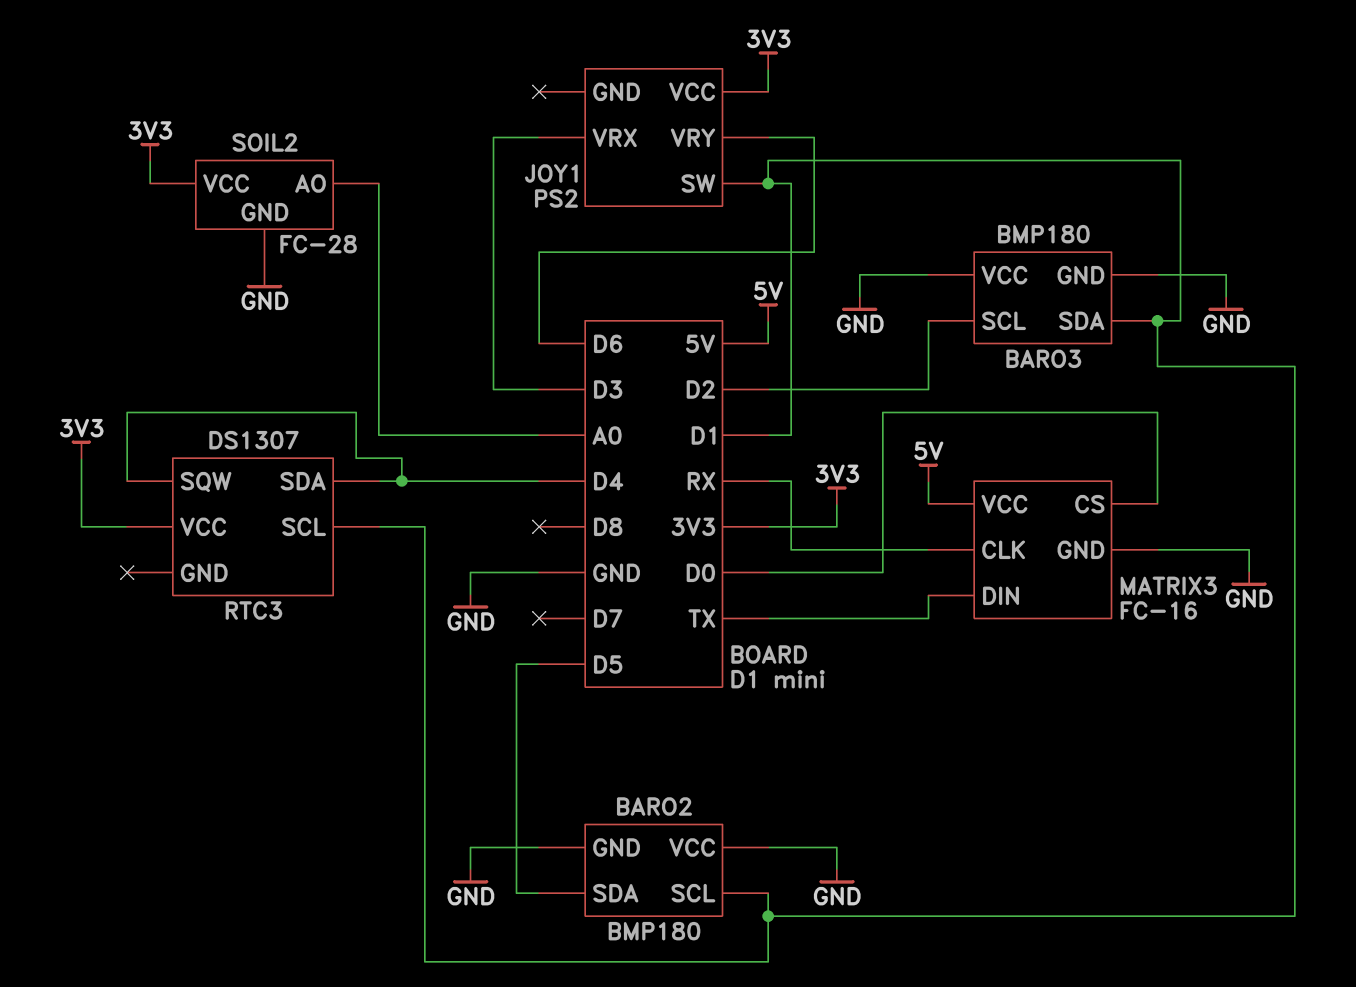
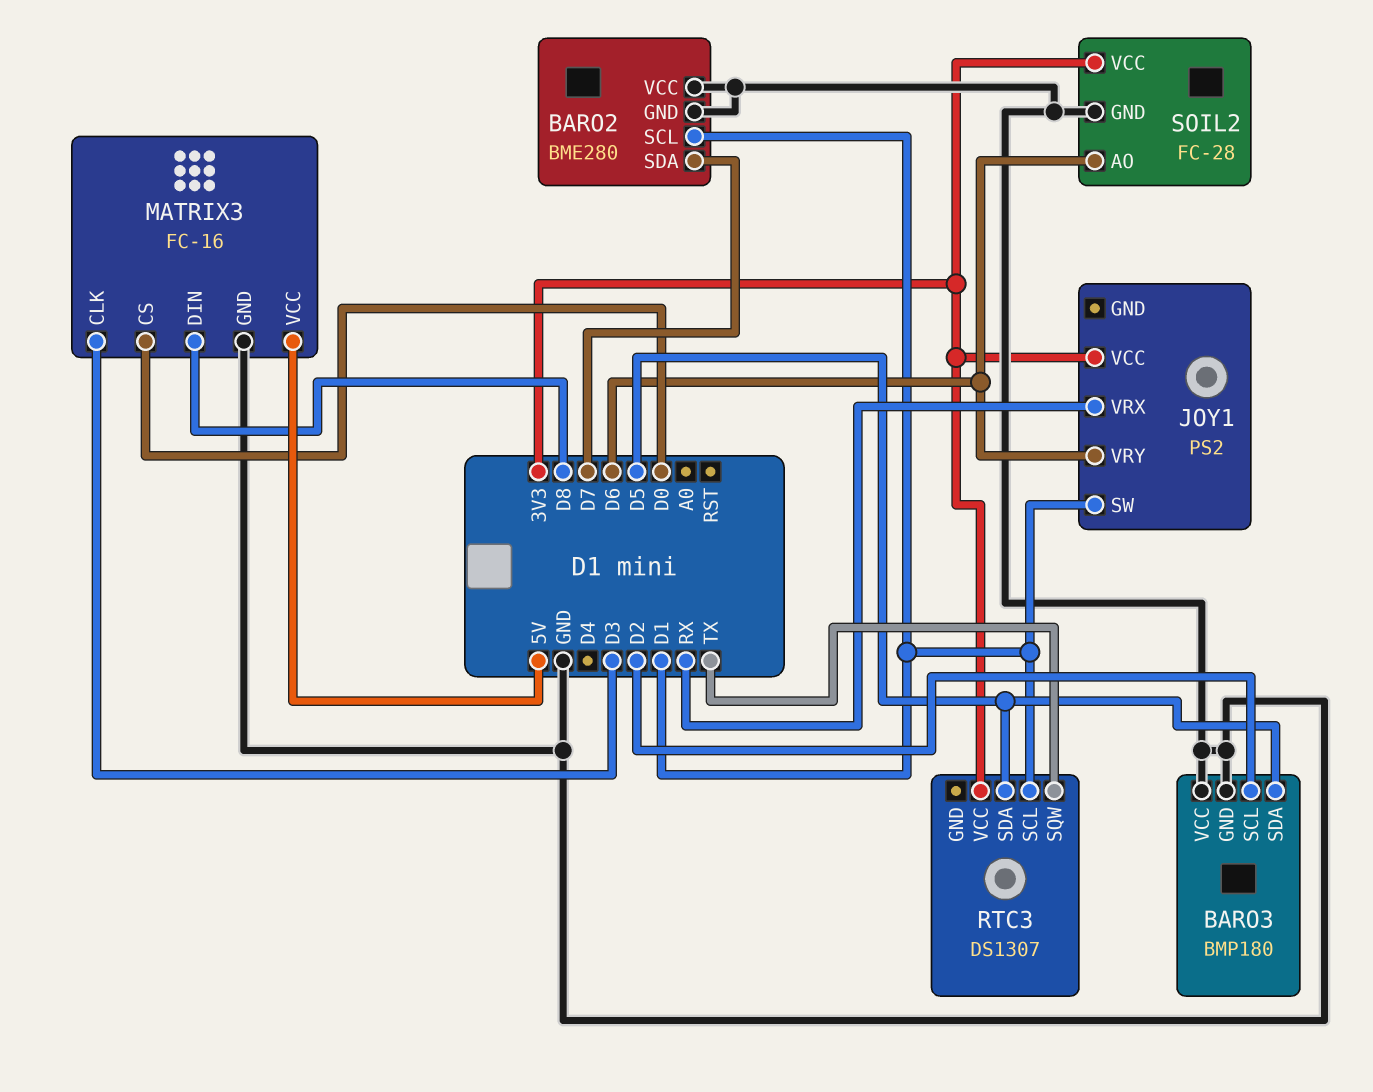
BARO2: BMP180 -> BME280
BARO2 pin SDA: D5 -> D7
BARO3 pin SDA: D1 -> D5
JOY1 pin VRX: D3 -> RX
MATRIX3 pin CLK: RX -> D3
MATRIX3 pin DIN: TX -> D8
RTC3 pin SDA: D4 -> D5
RTC3 pin SQW: D4 -> TX
SOIL2 pin AO: A0 -> D6

